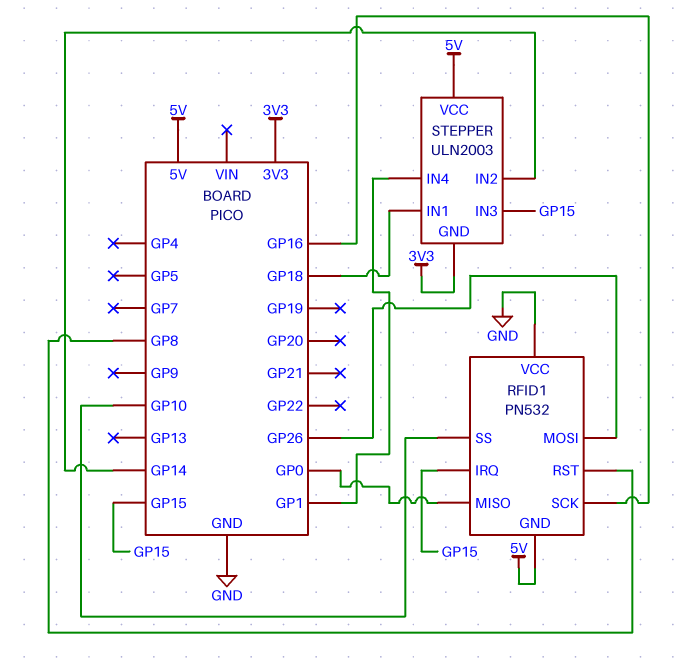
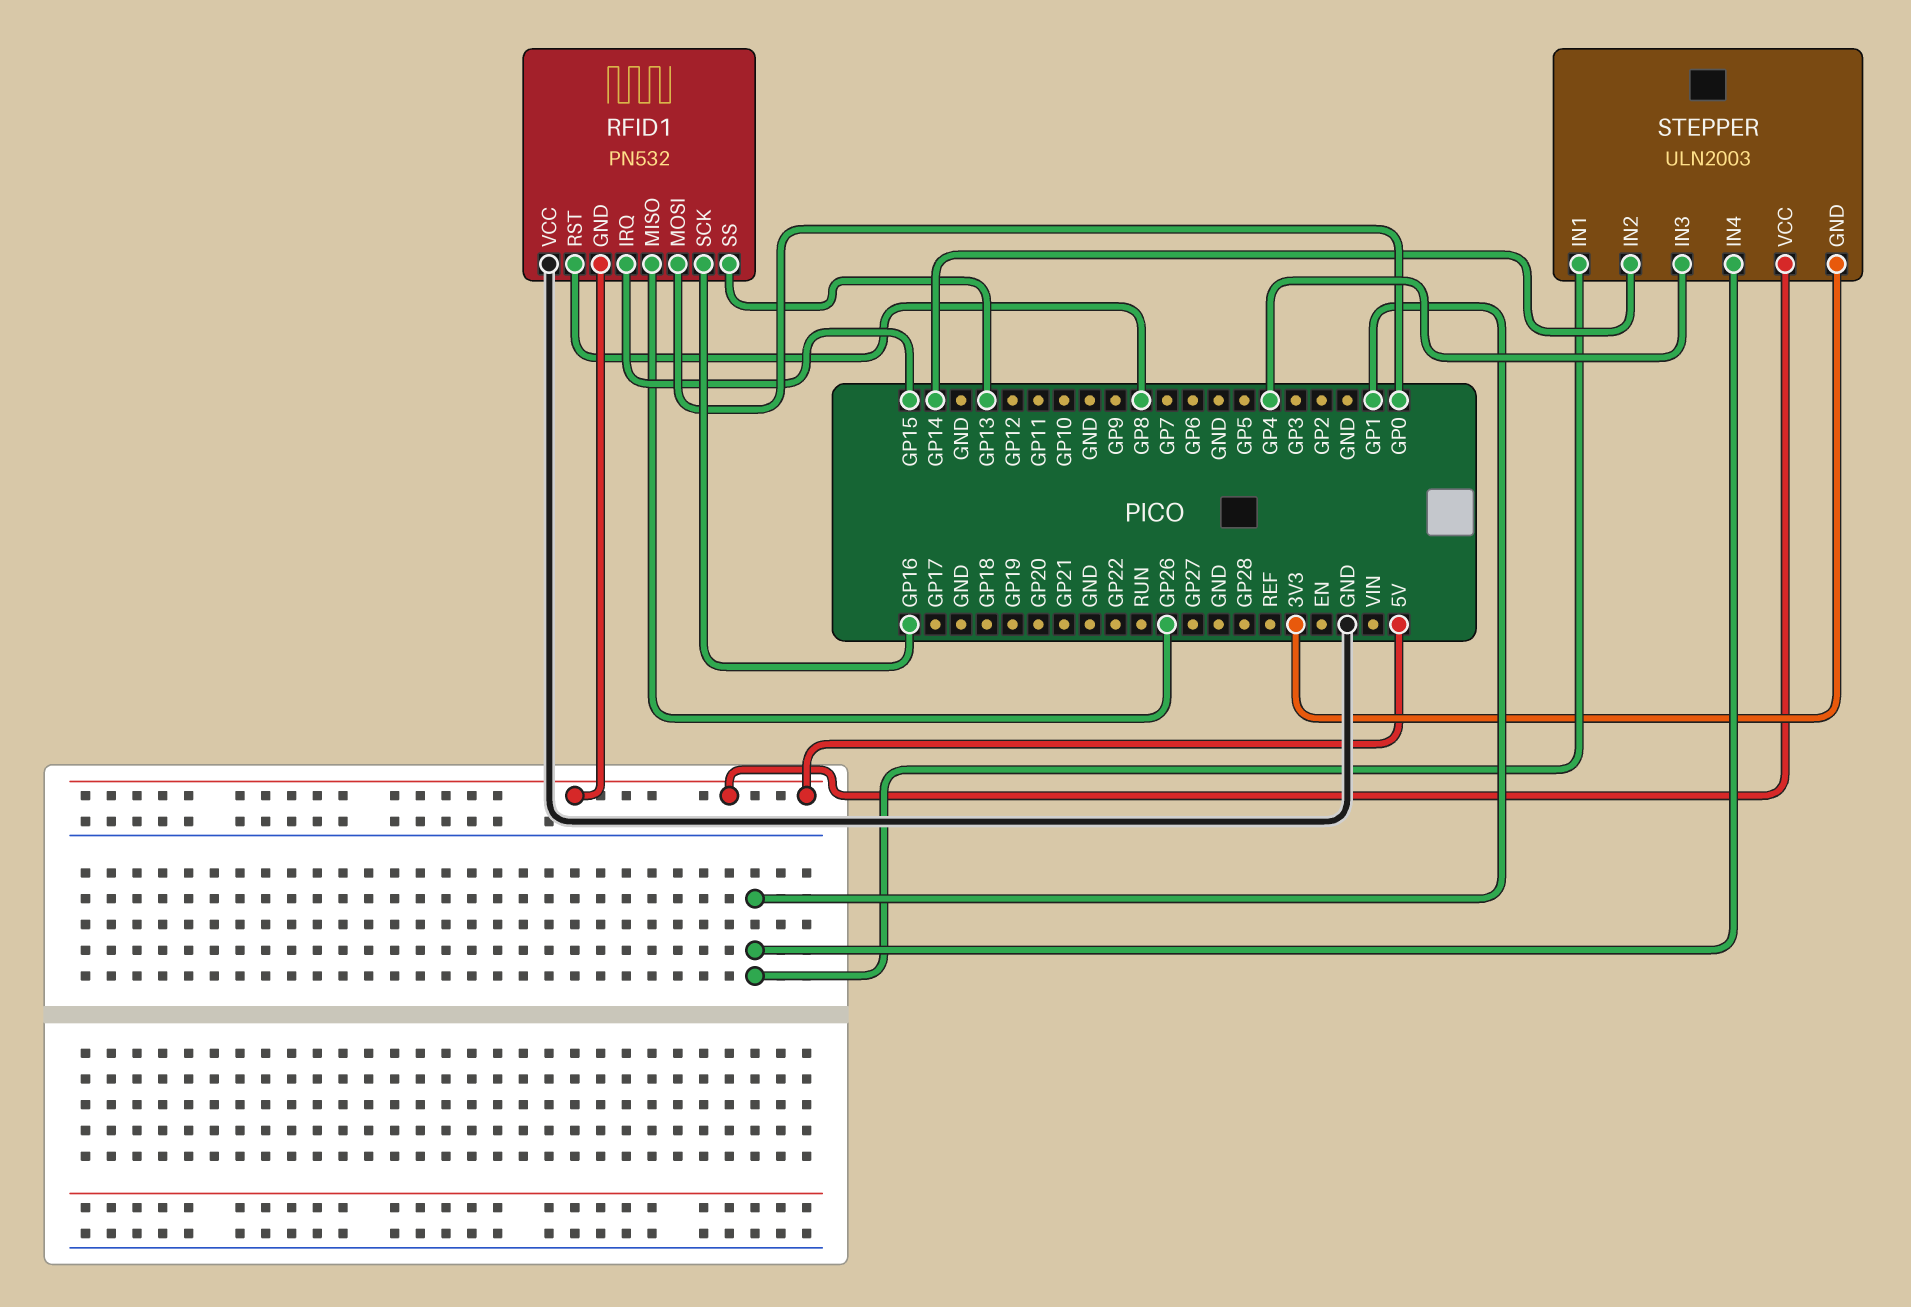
RFID1 pin MISO: GP0 -> GP26
RFID1 pin MOSI: GP26 -> GP0
RFID1 pin SS: GP10 -> GP13
STEPPER pin IN1: GP18 -> GP1
STEPPER pin IN3: GP15 -> GP4

